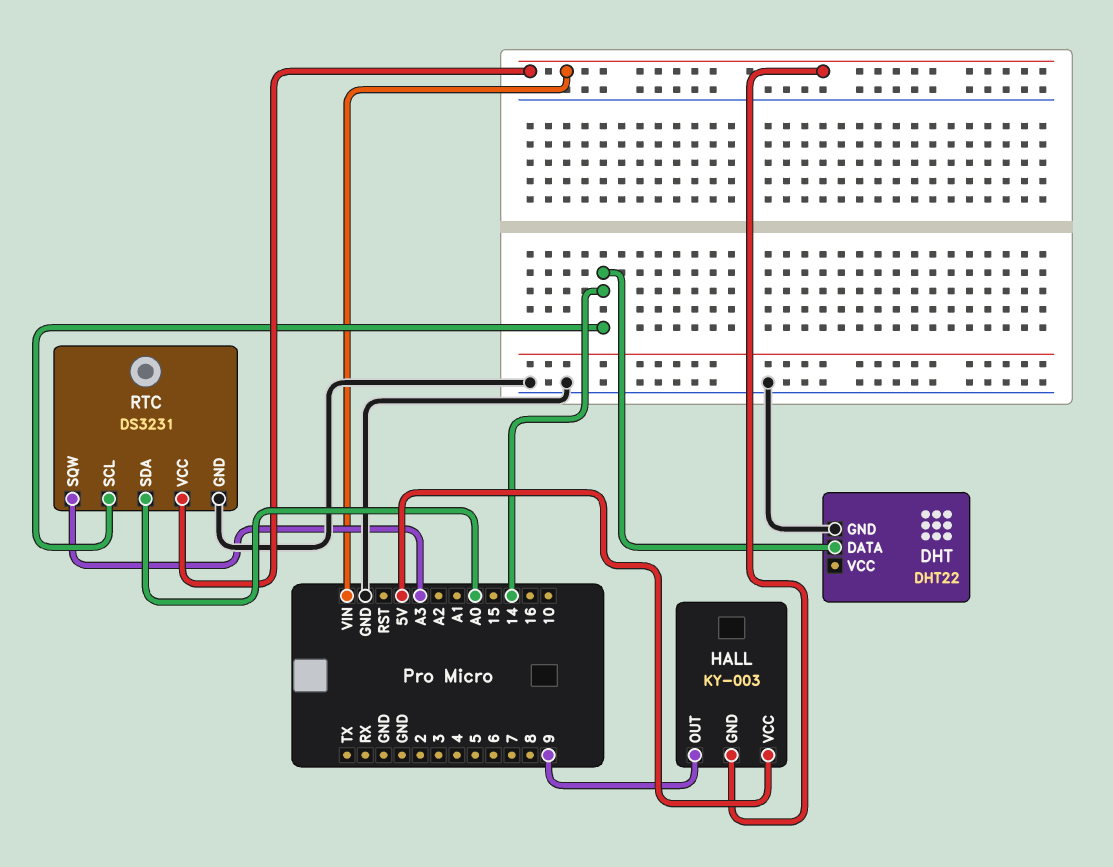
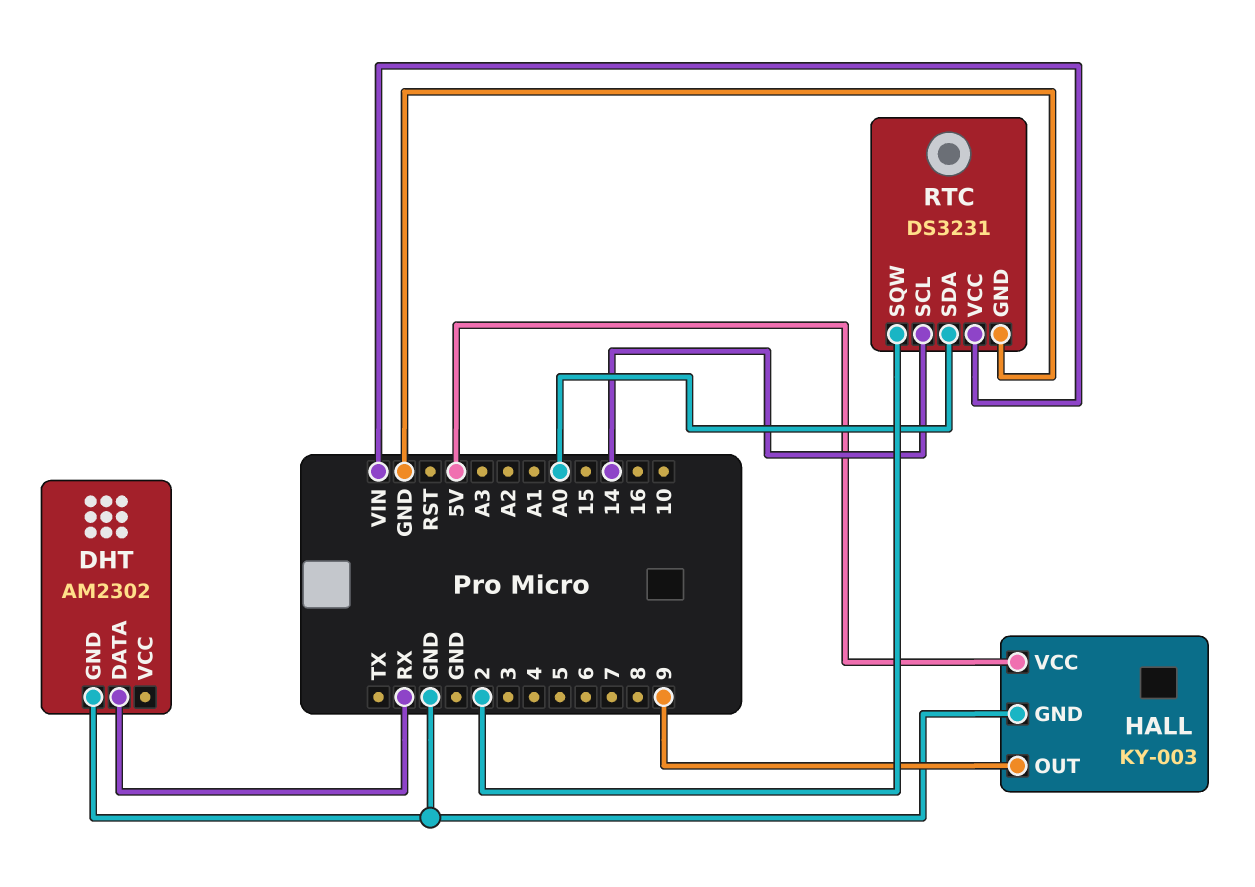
DHT: DHT22 -> AM2302
DHT pin DATA: 14 -> RX
HALL pin GND: VIN -> GND
RTC pin SQW: A3 -> 2

